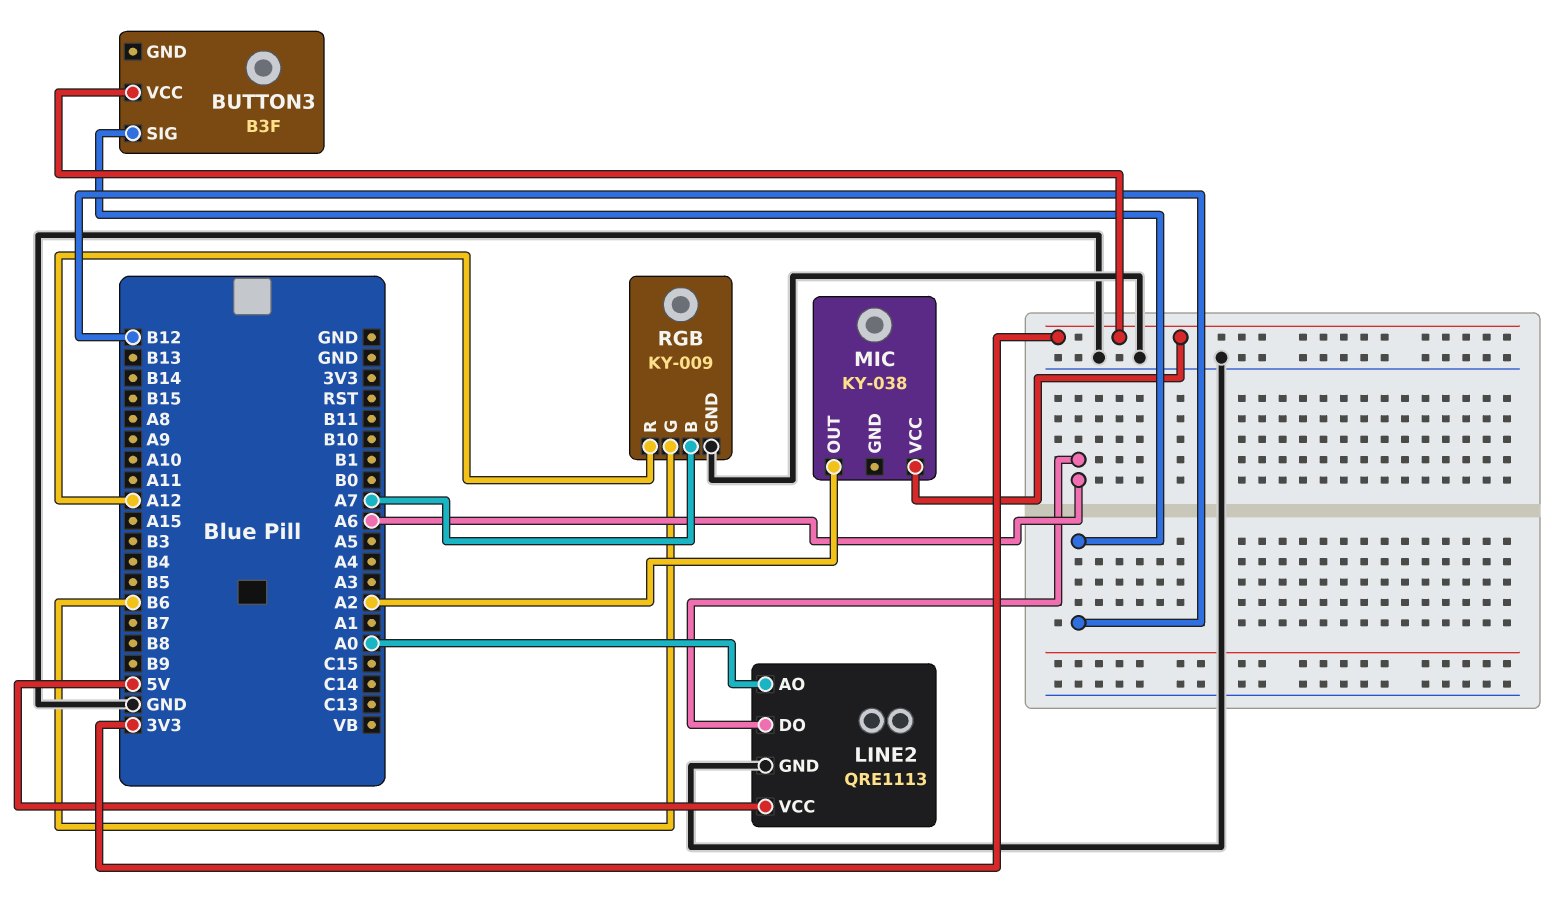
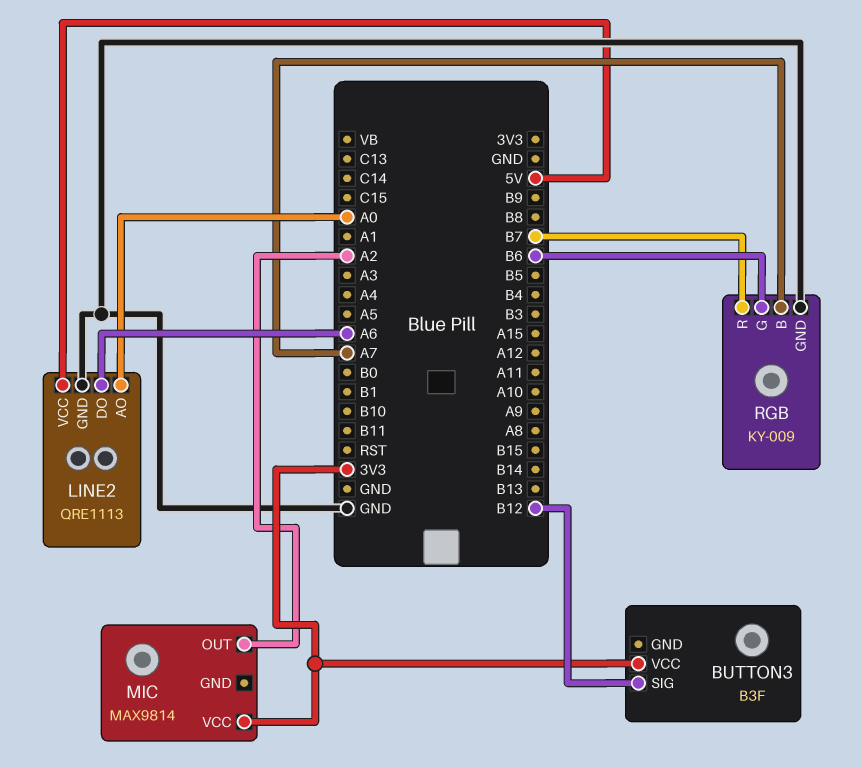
MIC: KY-038 -> MAX9814
RGB pin R: A12 -> B7

